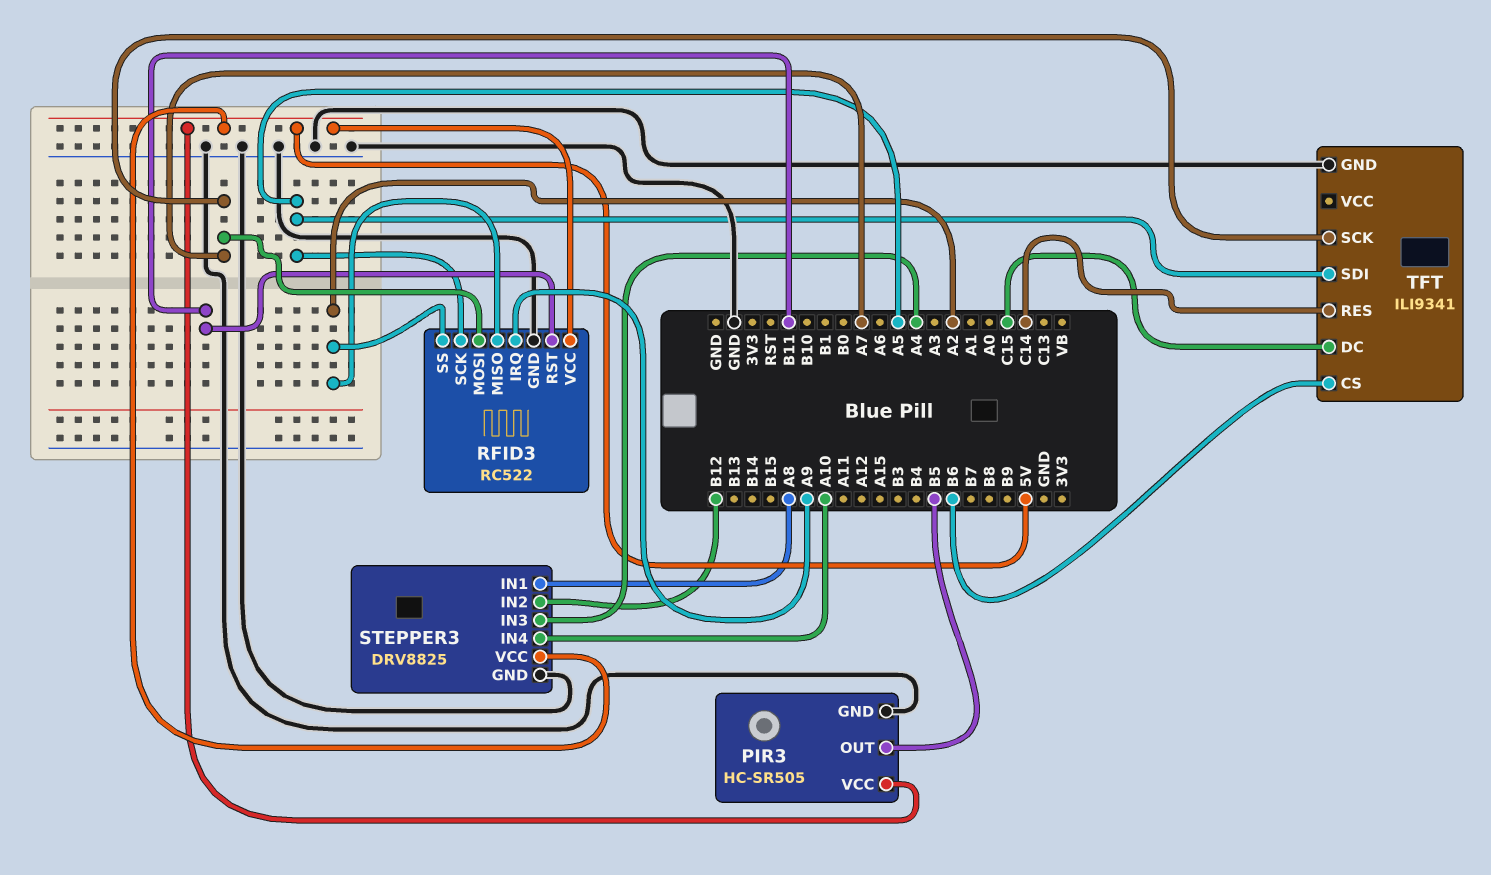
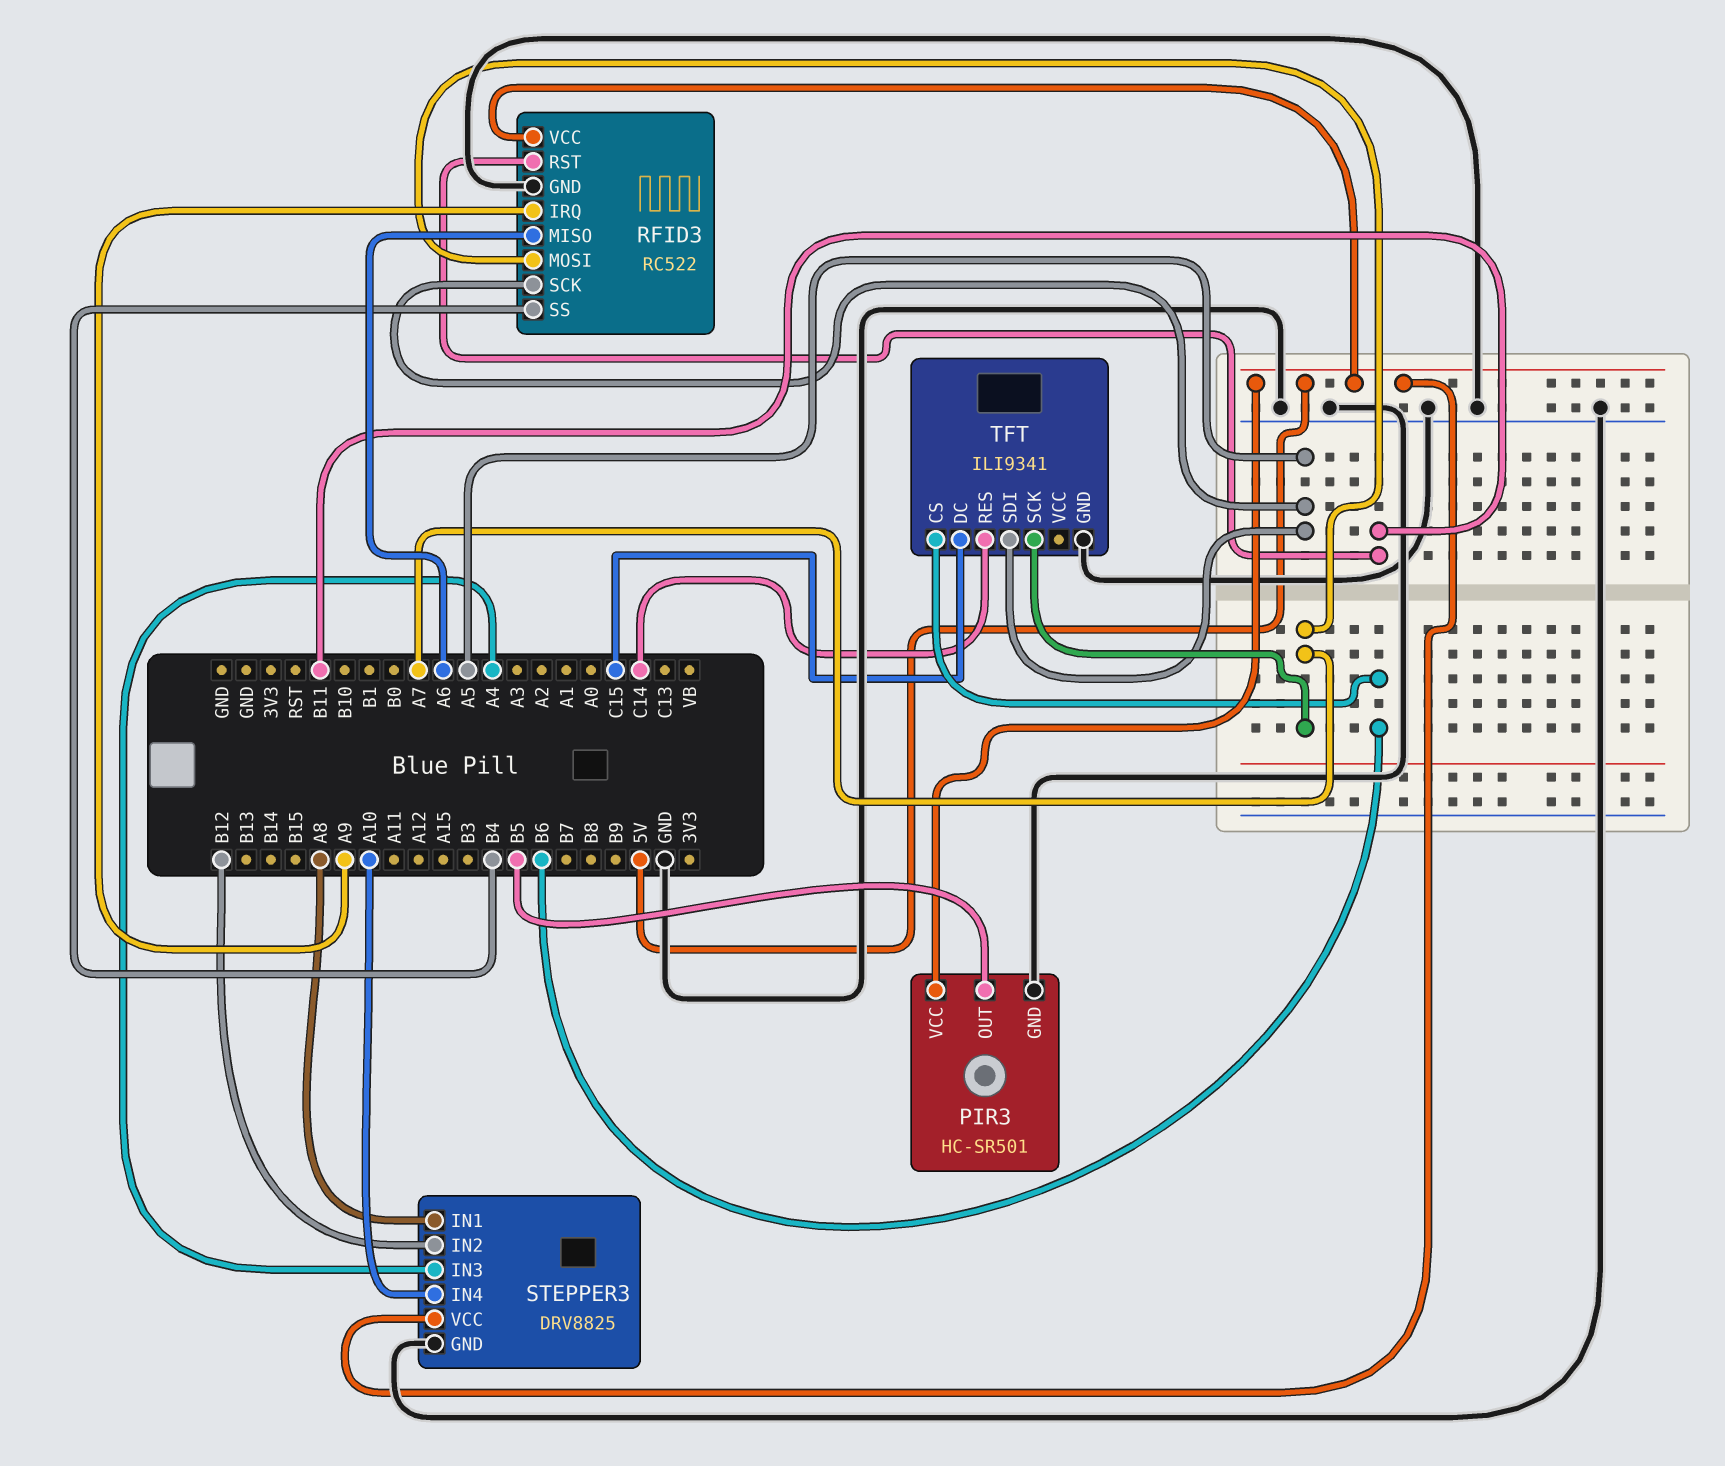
PIR3: HC-SR505 -> HC-SR501
RFID3 pin MISO: A2 -> A6
RFID3 pin SS: A2 -> B4

